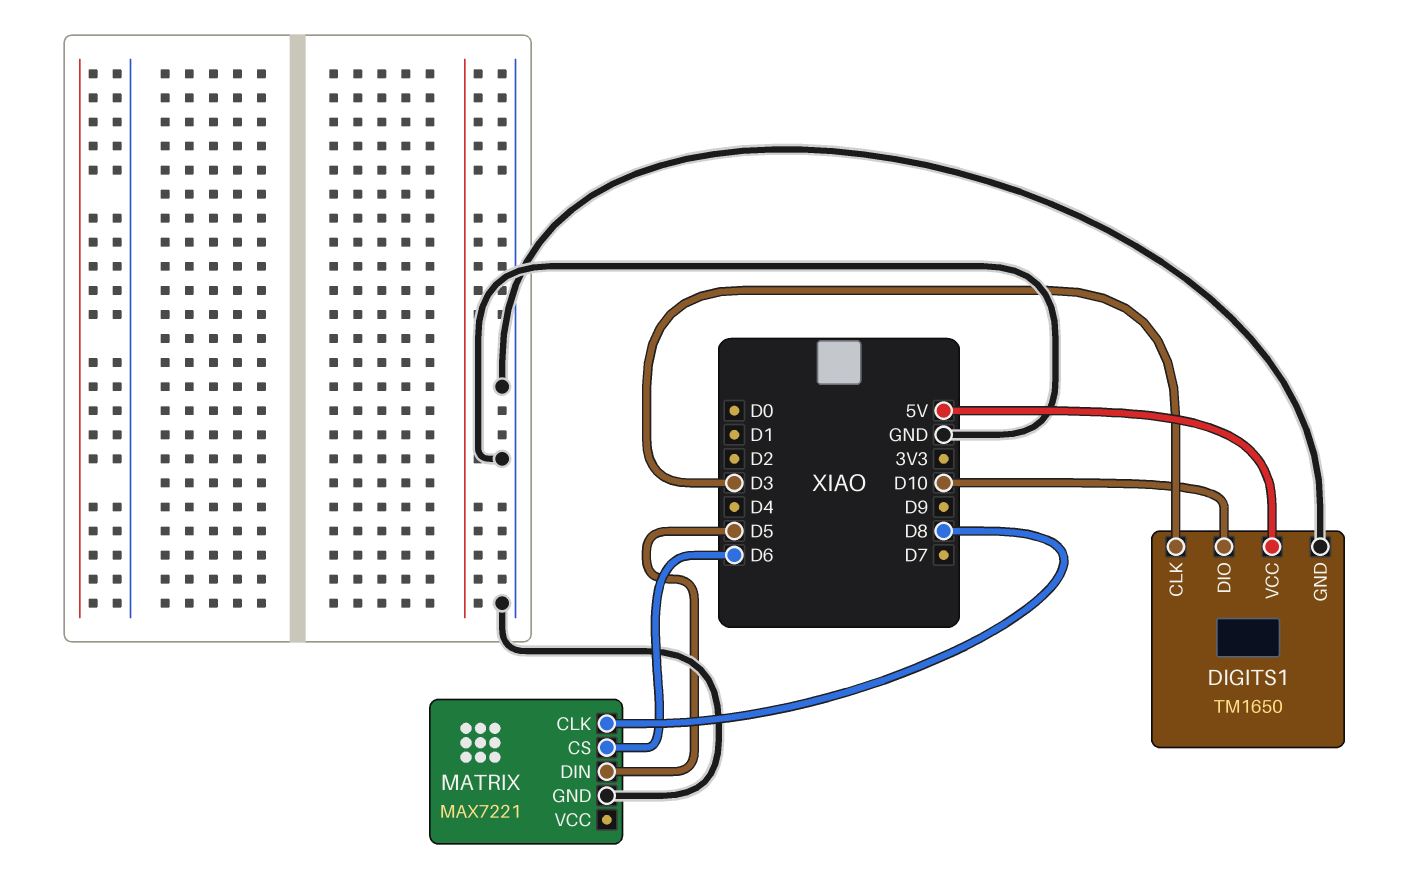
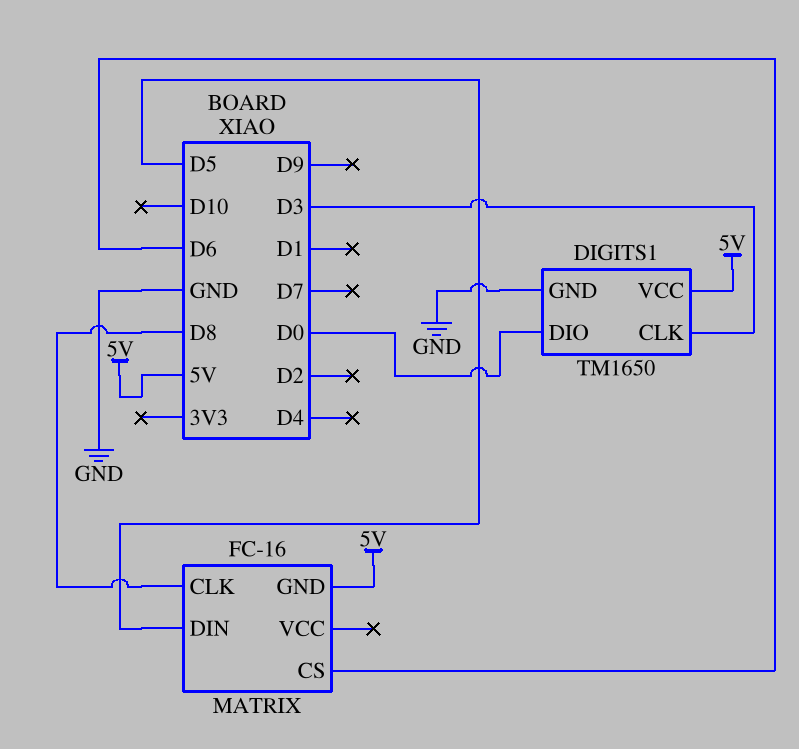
DIGITS1 pin DIO: D10 -> D0
MATRIX: MAX7221 -> FC-16
MATRIX pin GND: GND -> 5V

